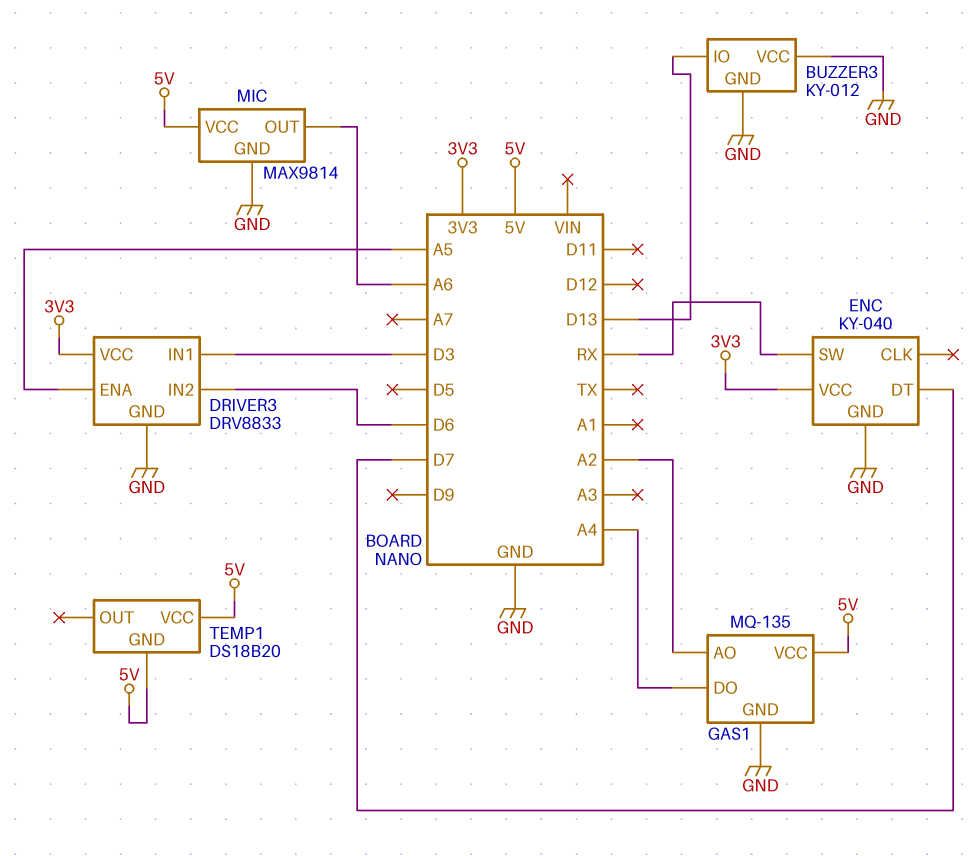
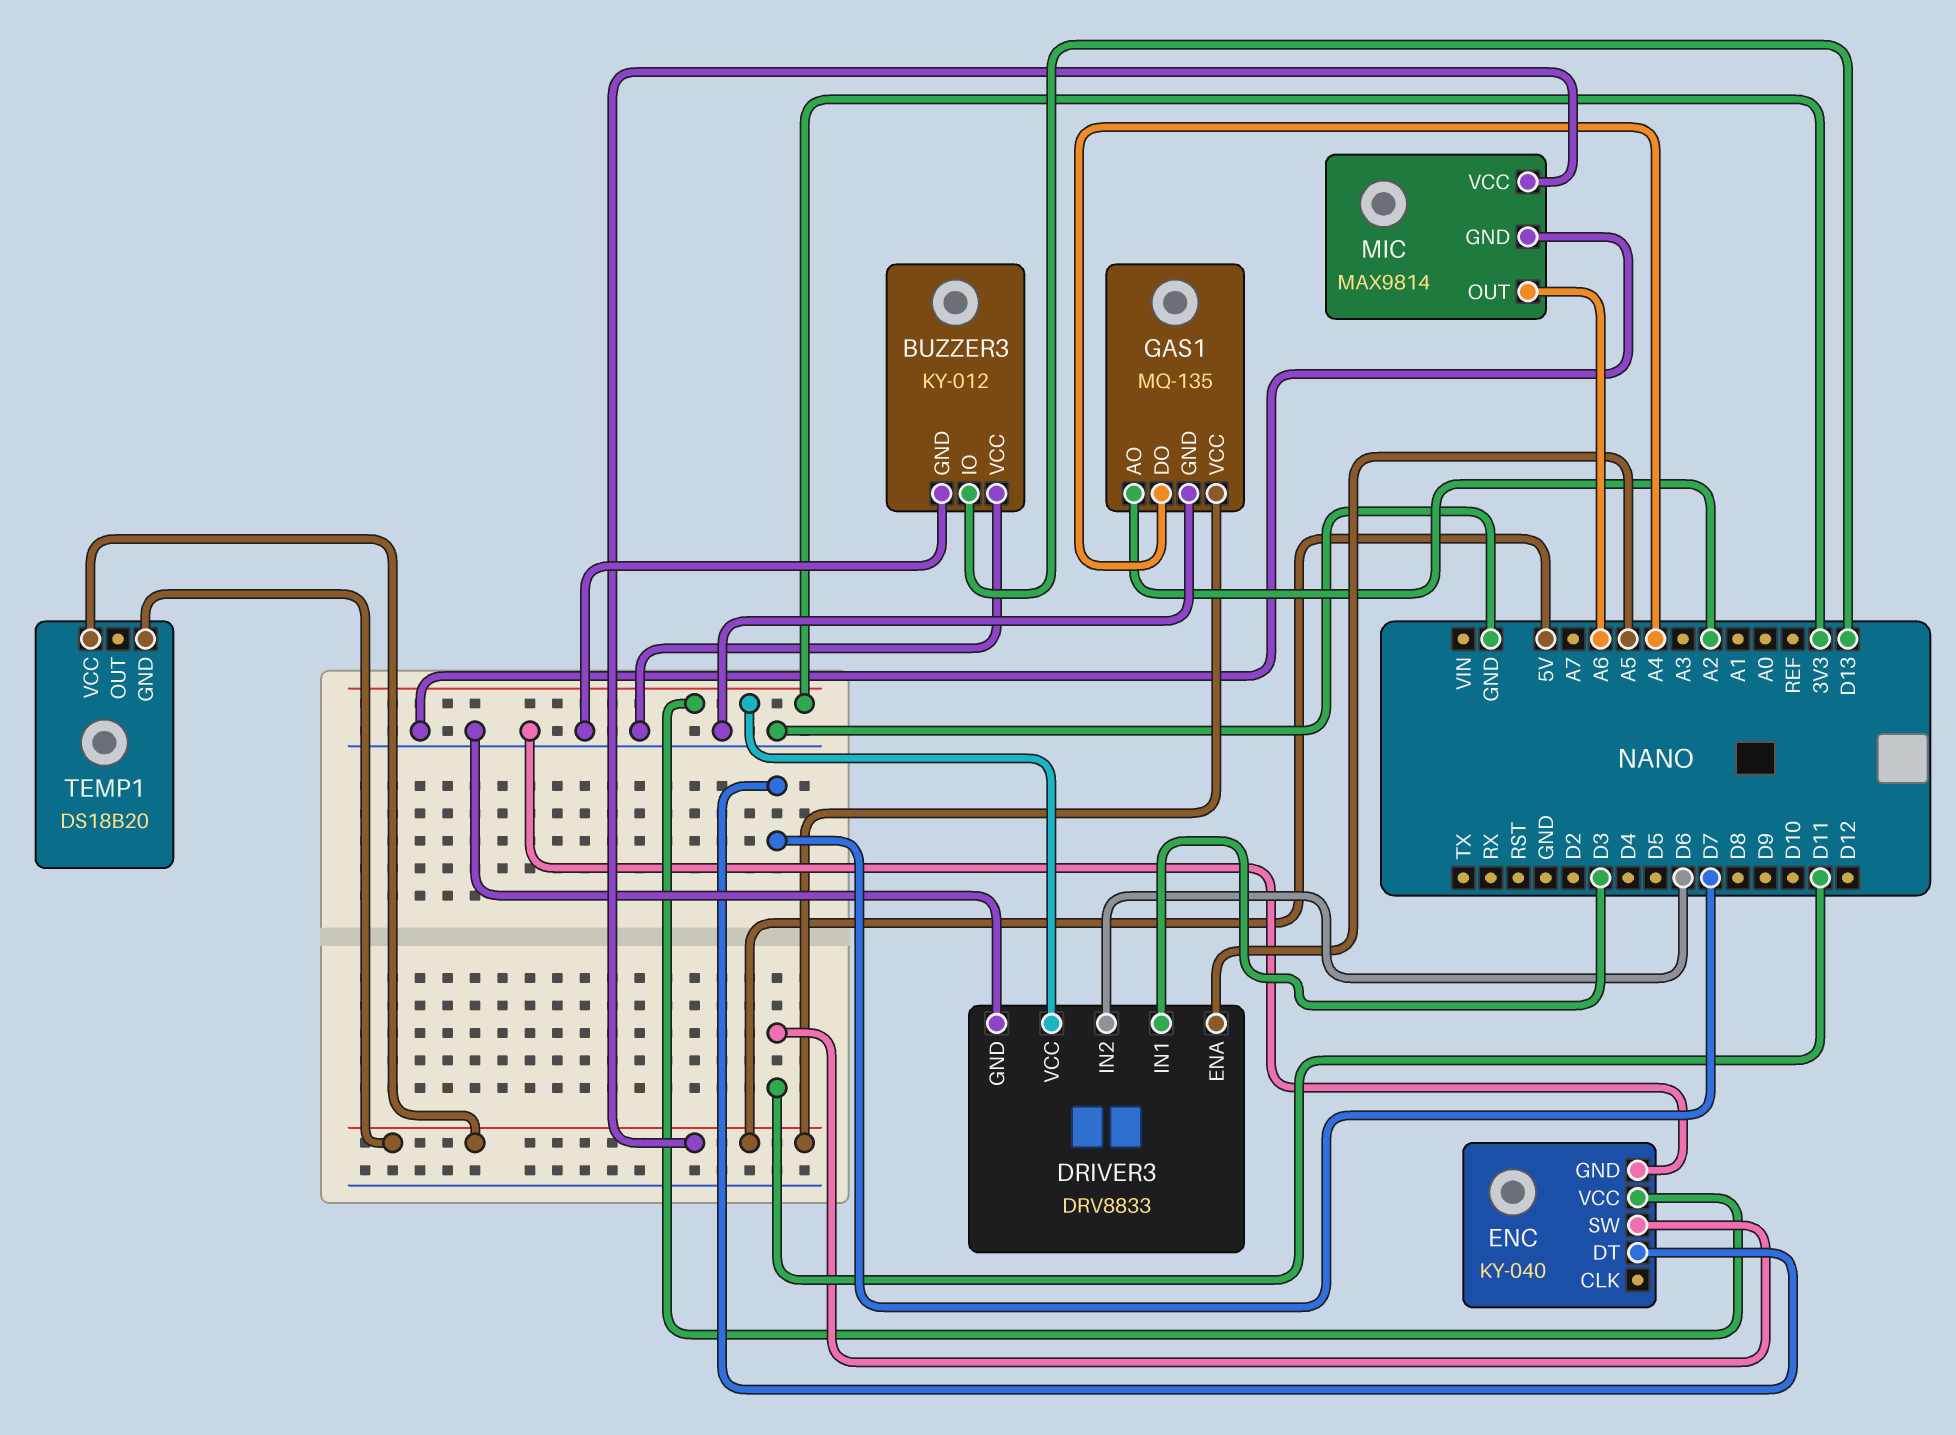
ENC pin SW: RX -> D11

